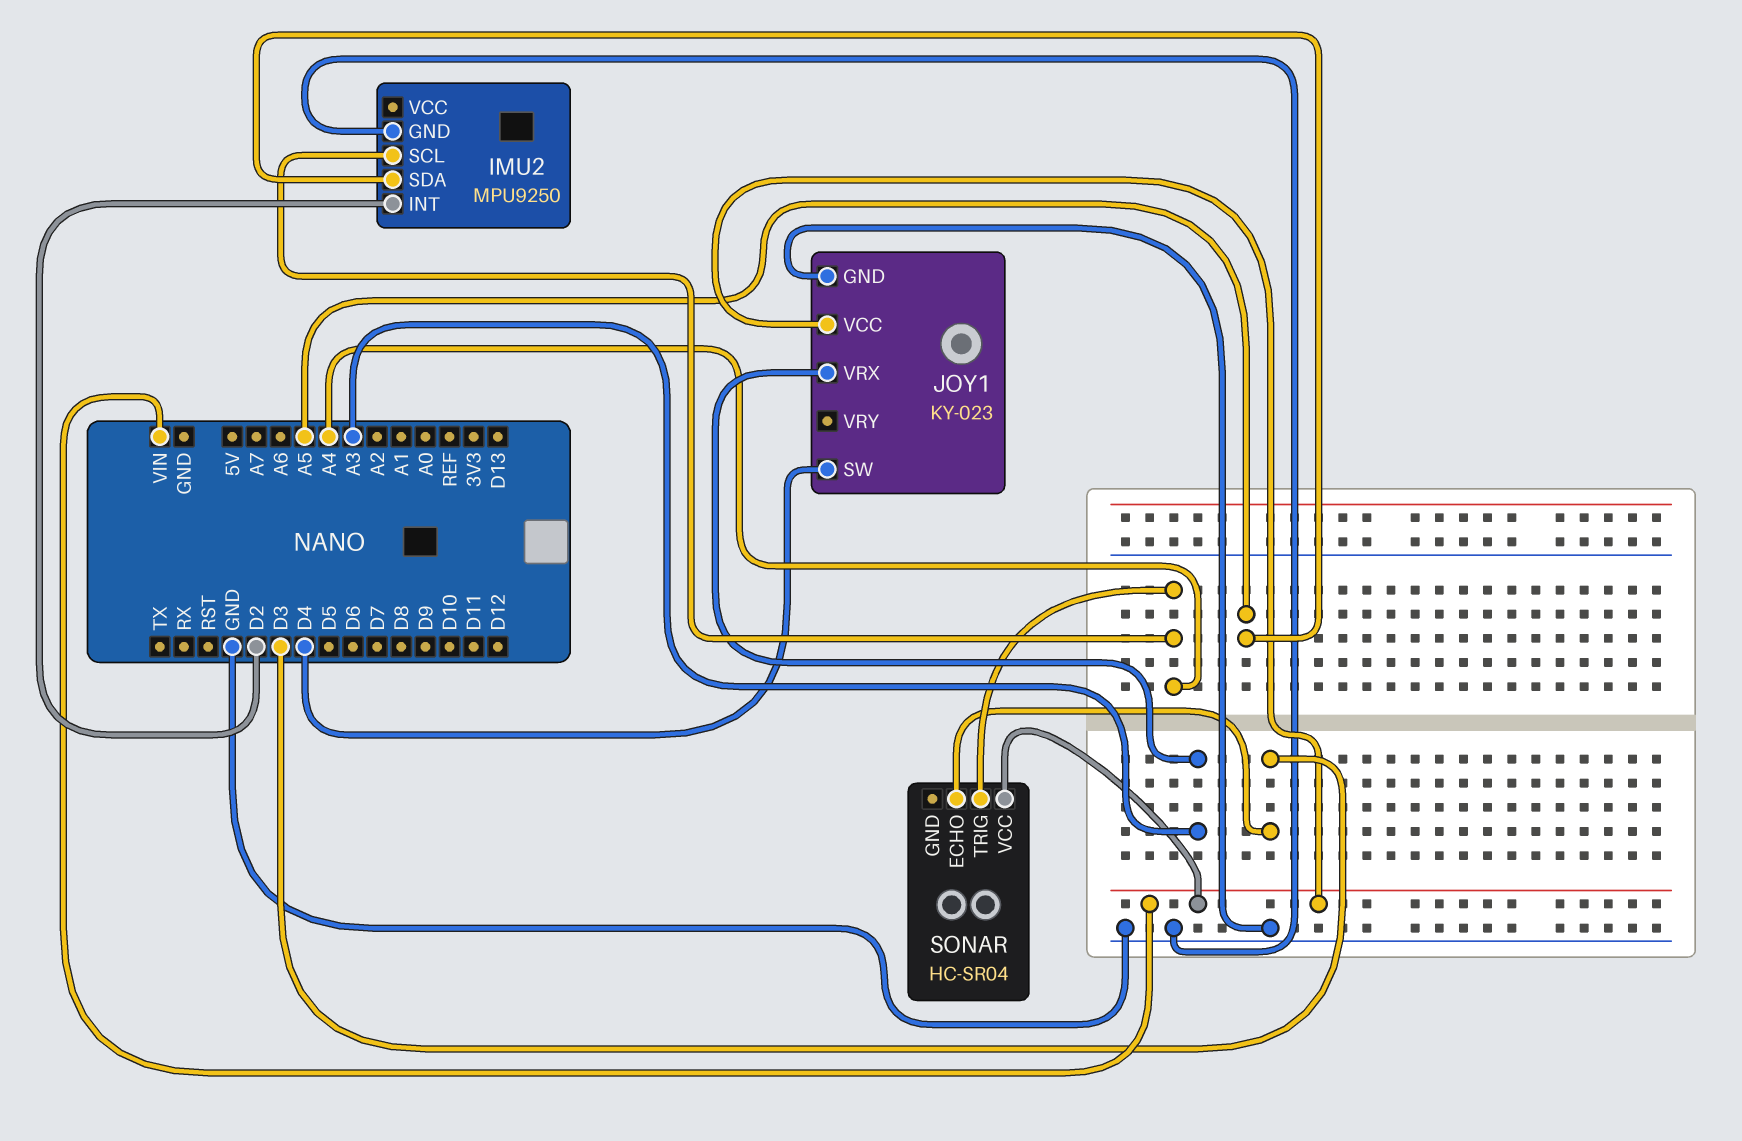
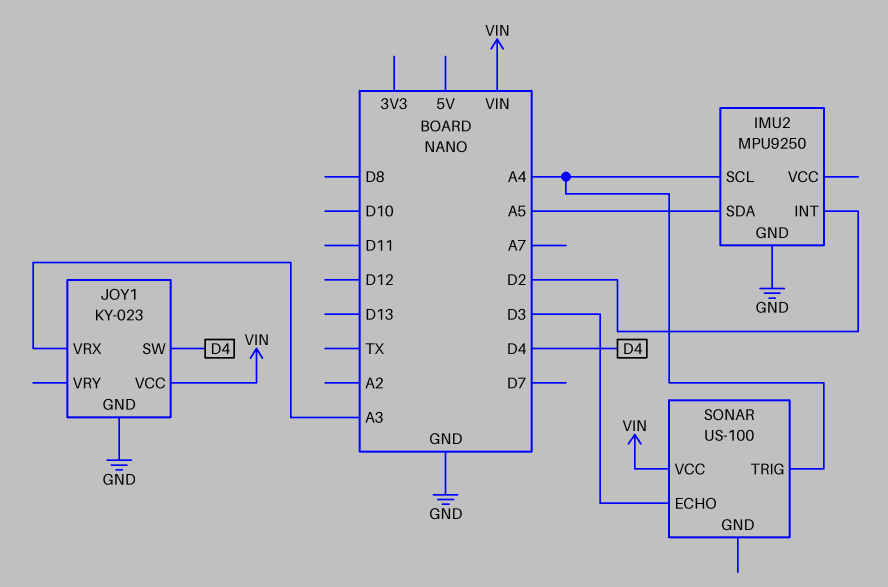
SONAR: HC-SR04 -> US-100

